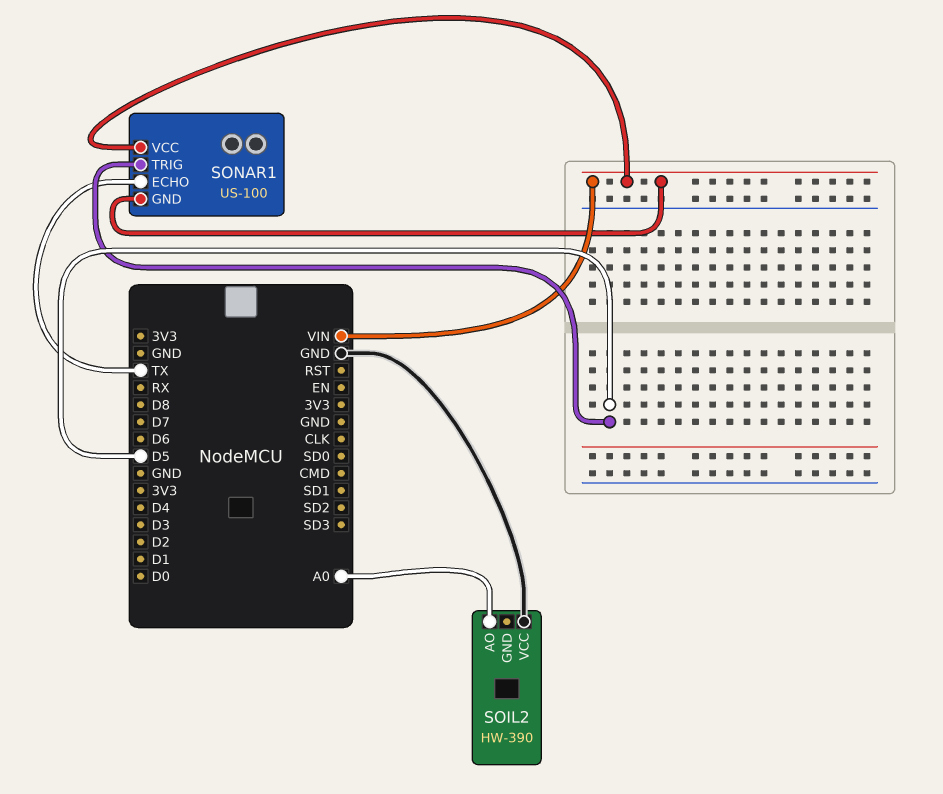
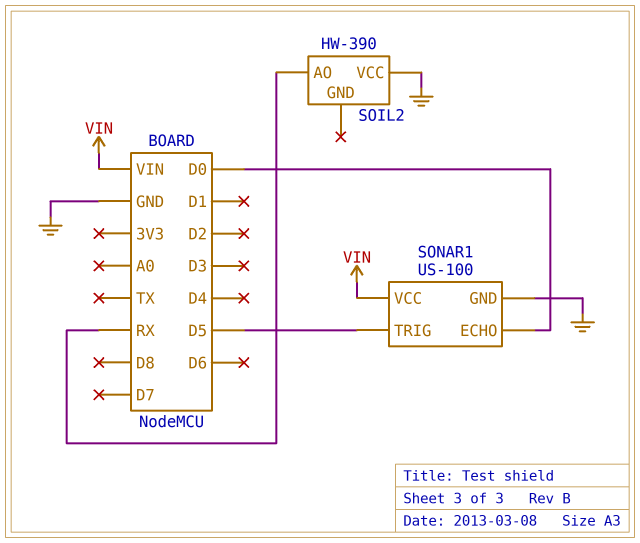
SOIL2 pin AO: A0 -> RX
SONAR1 pin ECHO: TX -> D0
SONAR1 pin GND: VIN -> GND

